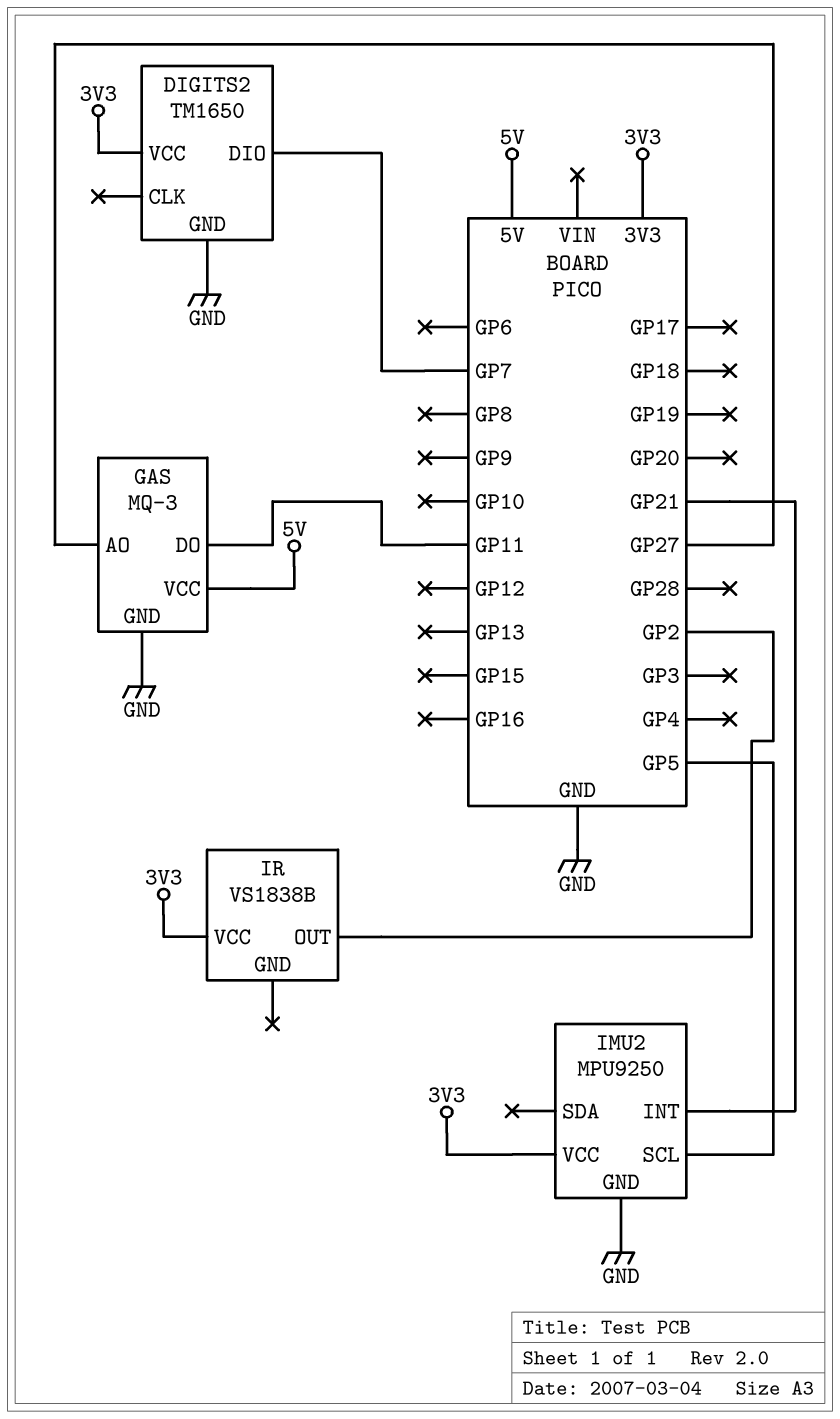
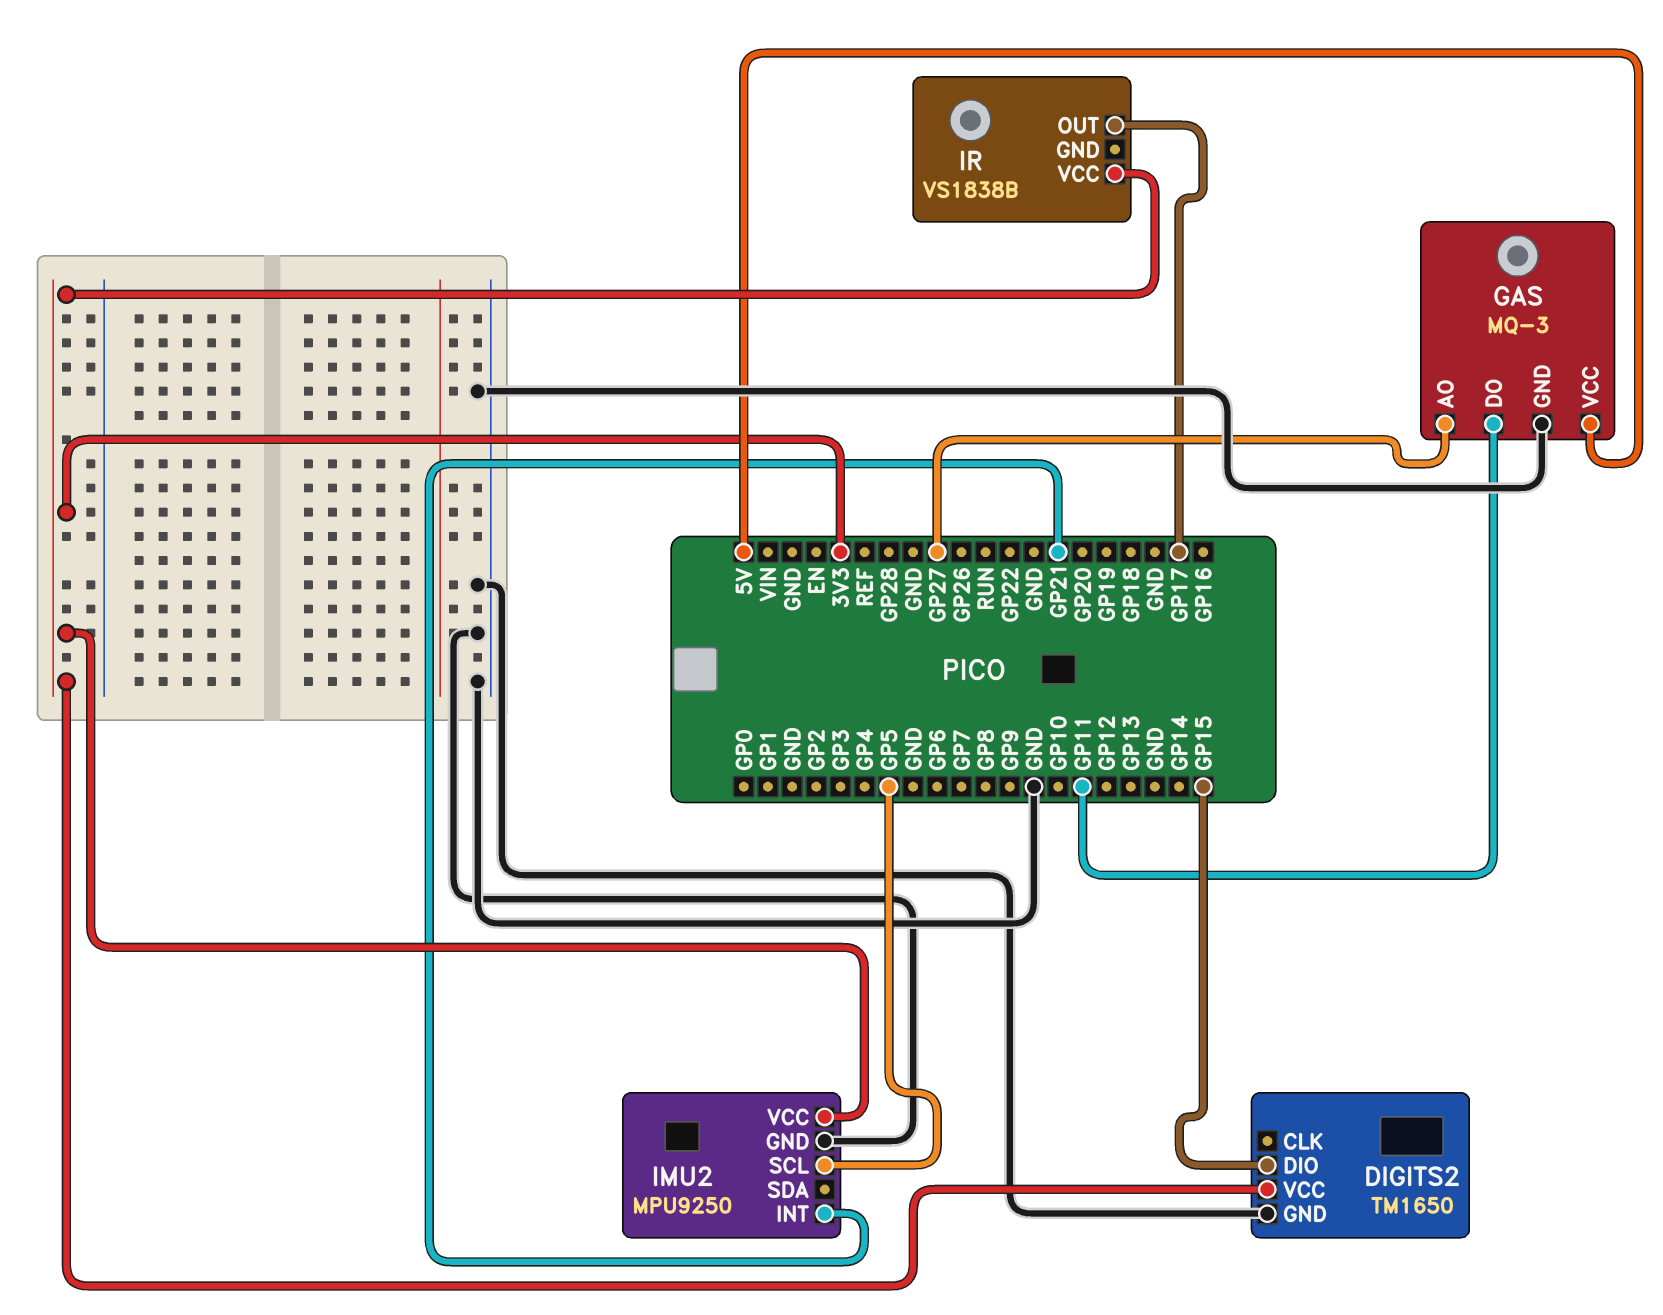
DIGITS2 pin DIO: GP7 -> GP15
IR pin OUT: GP2 -> GP17

